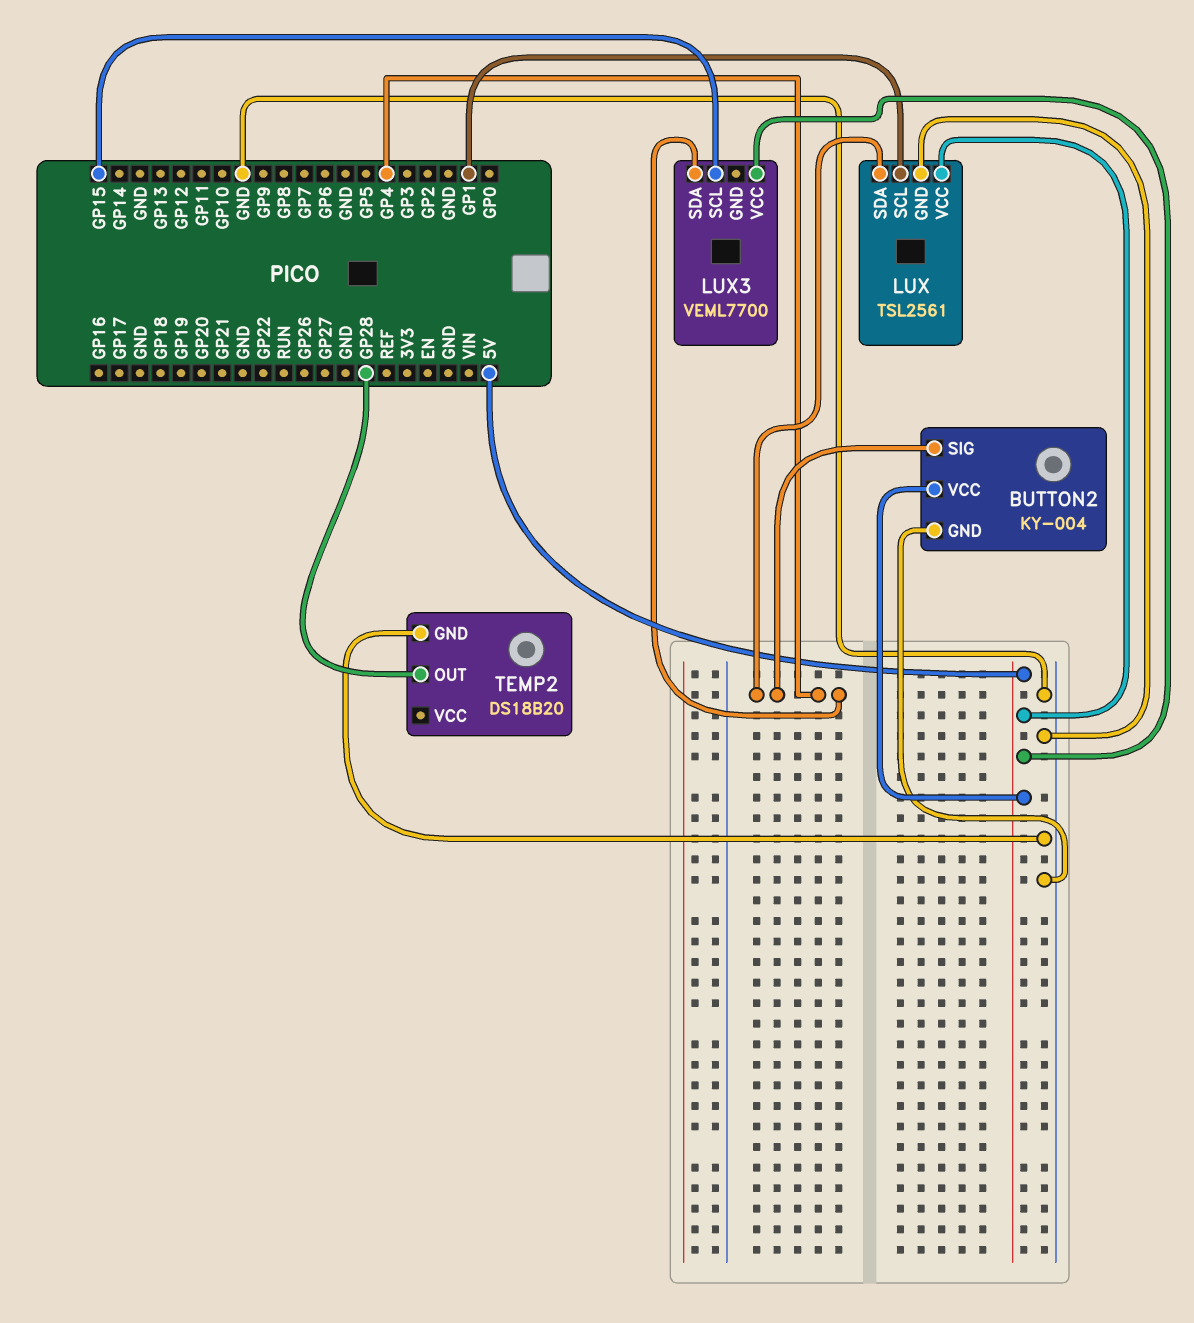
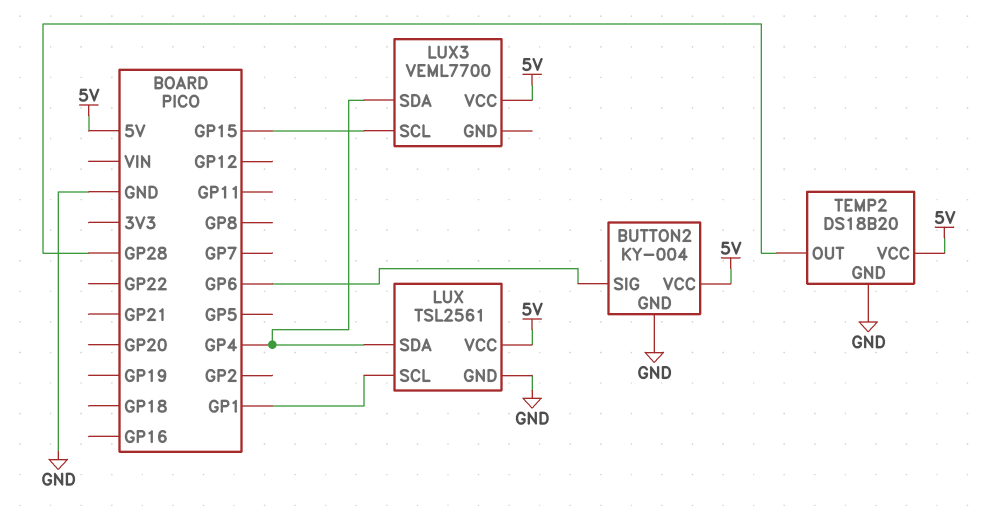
BUTTON2 pin SIG: GP4 -> GP6
TEMP2 pin VCC: none -> 5V

